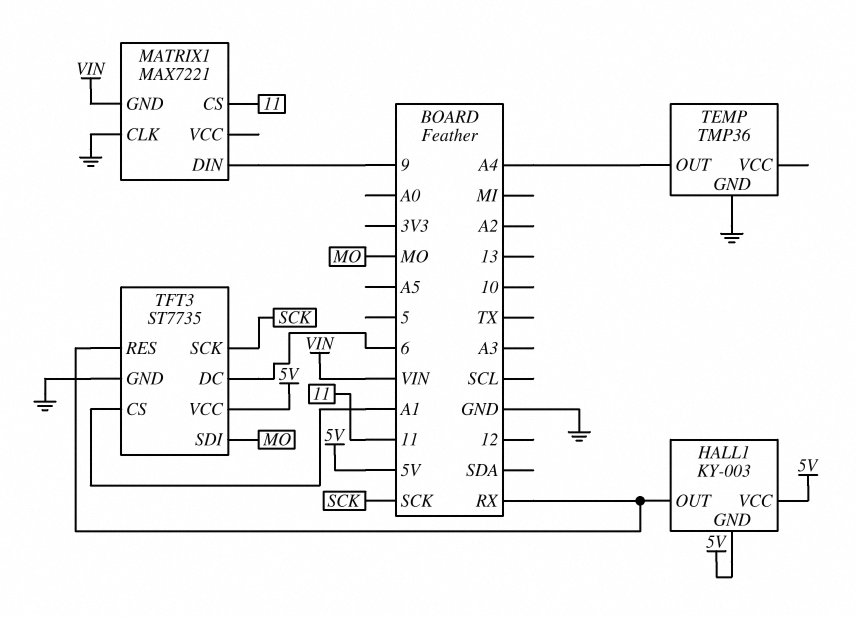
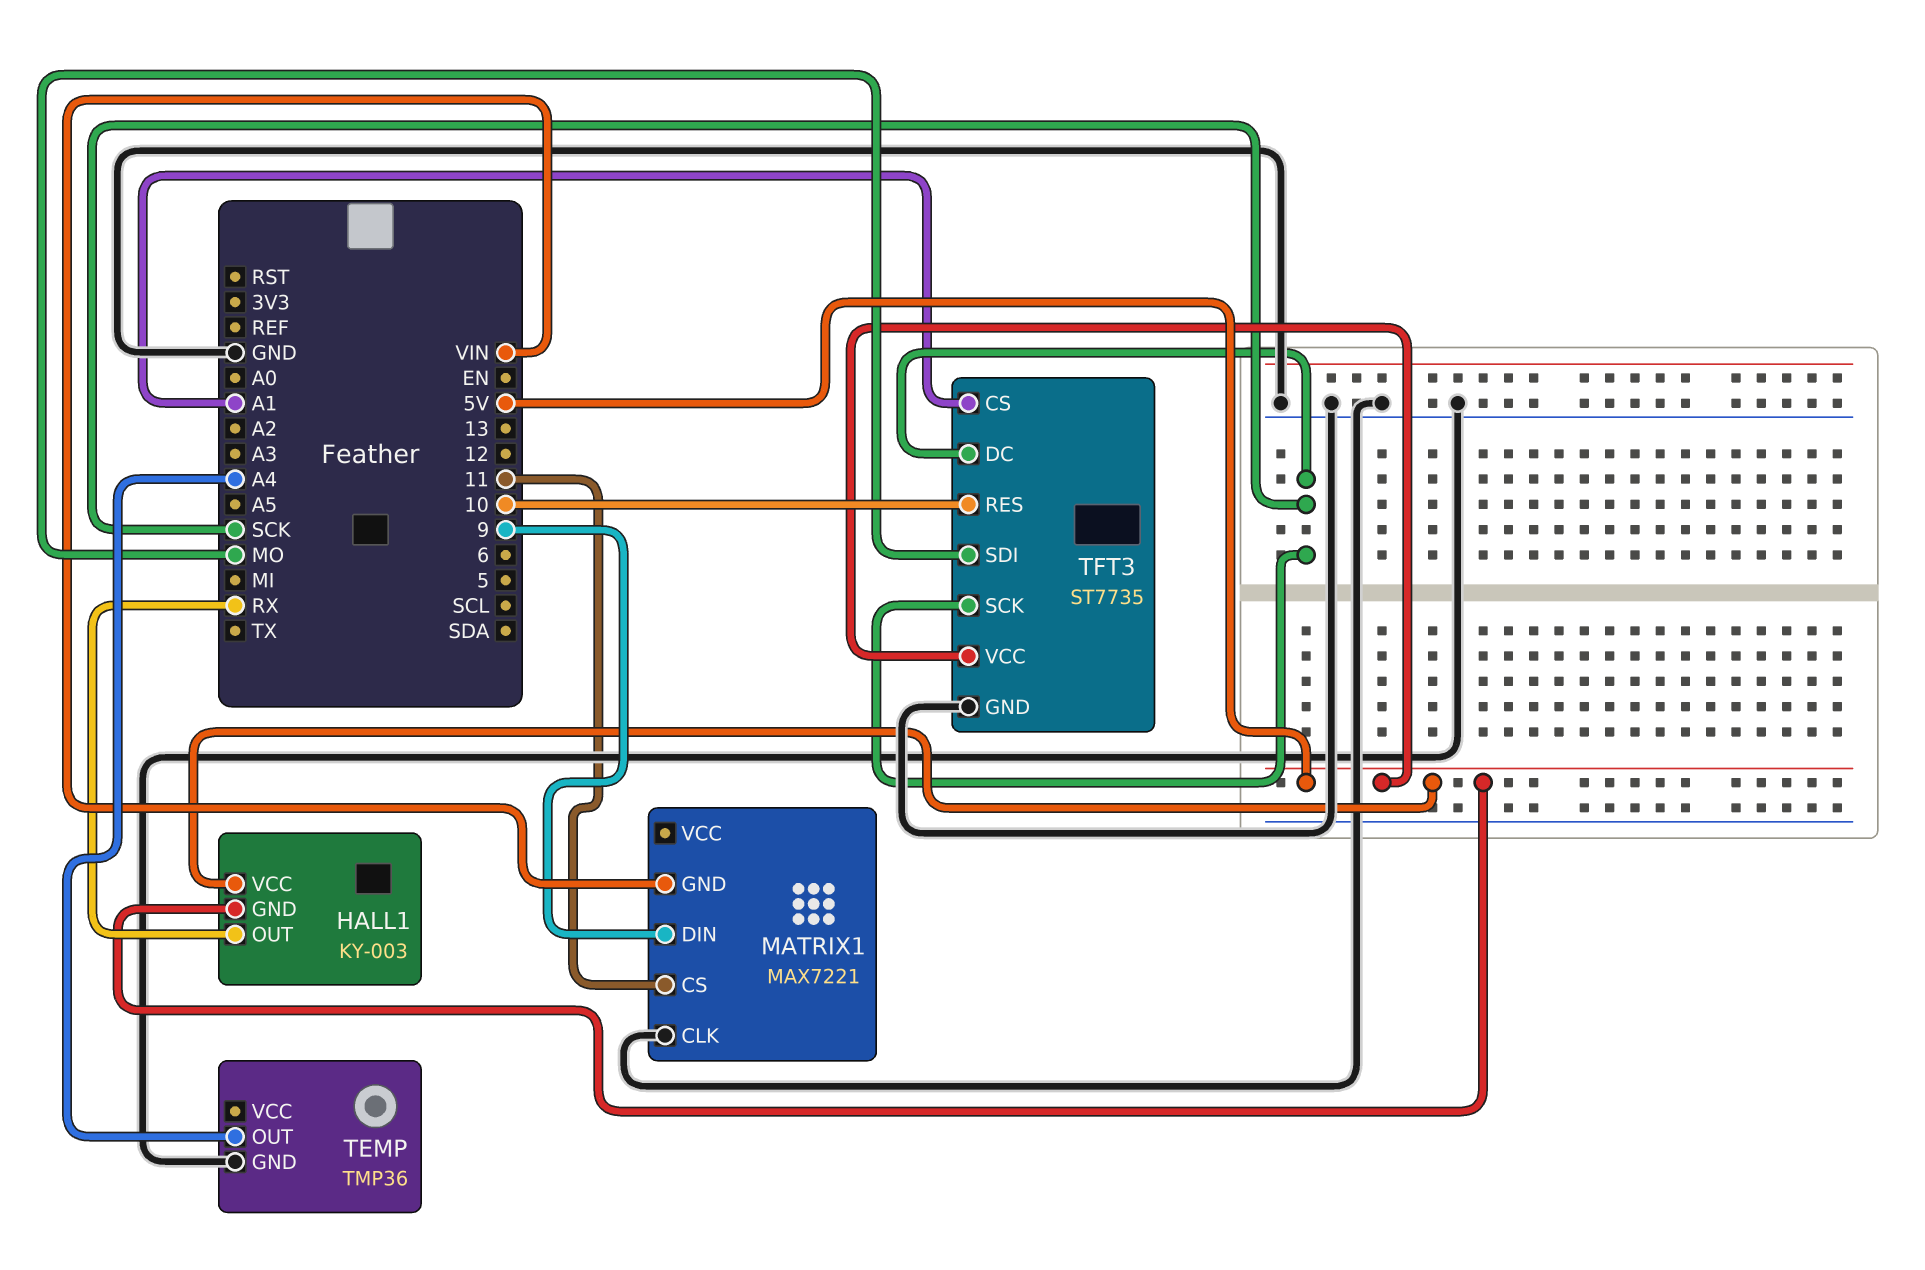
TFT3 pin DC: 6 -> SCK
TFT3 pin RES: RX -> 10

